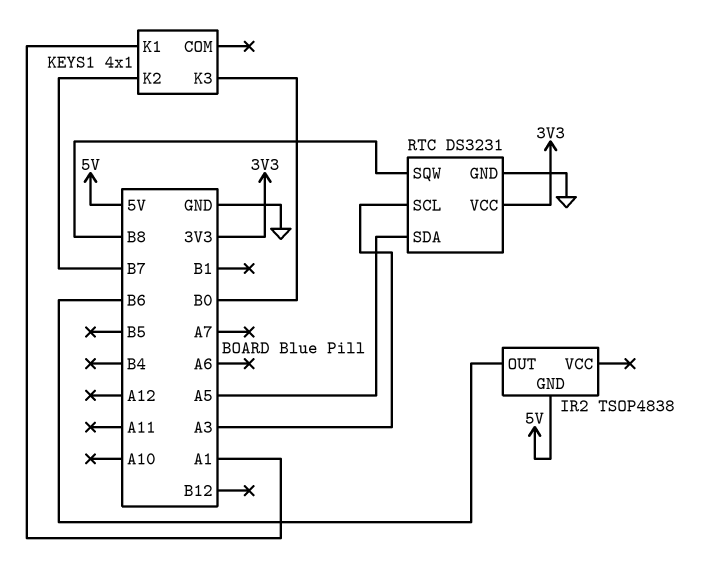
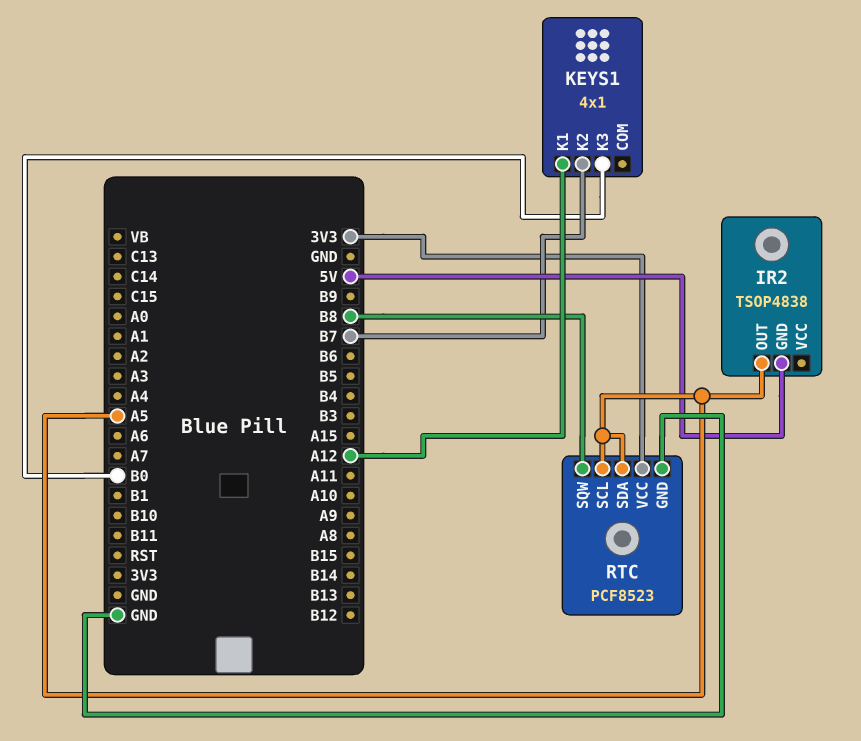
IR2 pin OUT: B6 -> A5
KEYS1 pin K1: A1 -> A12
RTC: DS3231 -> PCF8523
RTC pin SCL: A3 -> A5

